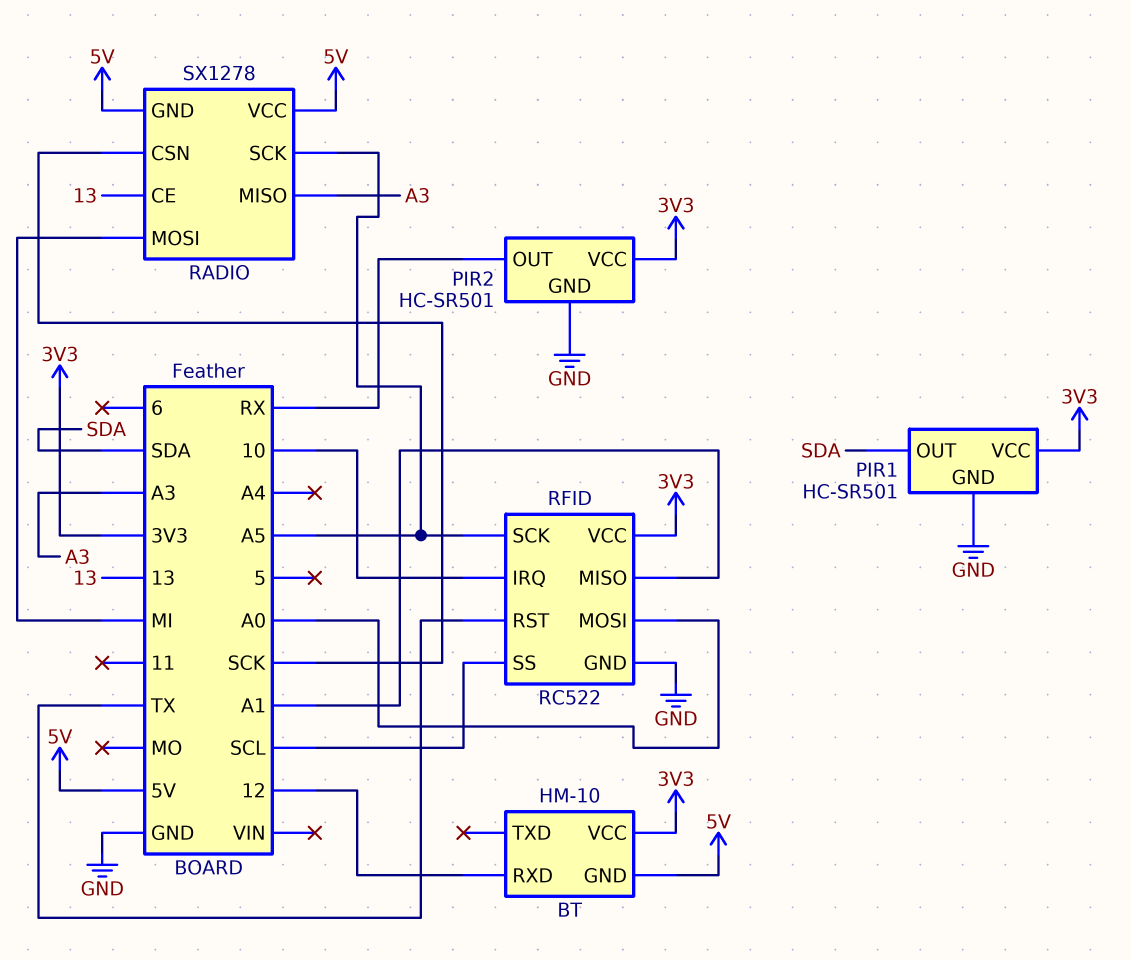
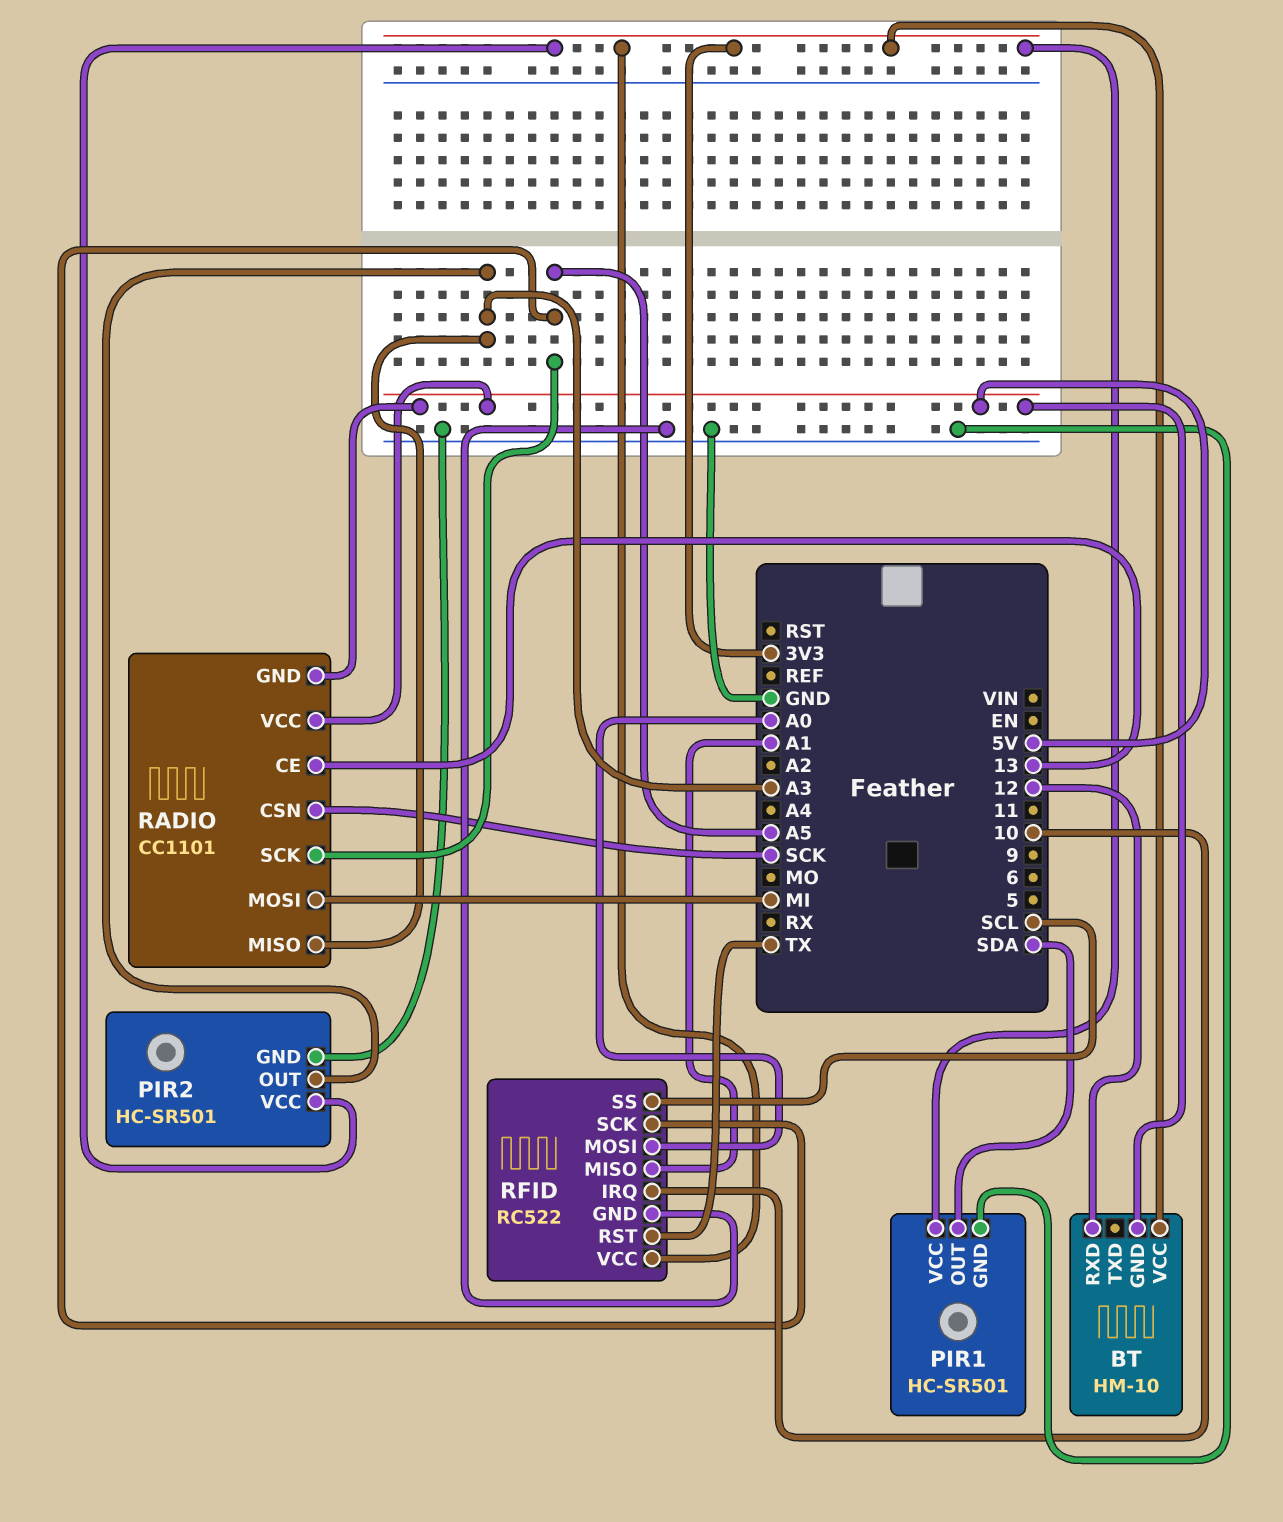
PIR2 pin OUT: RX -> A3
RADIO: SX1278 -> CC1101

